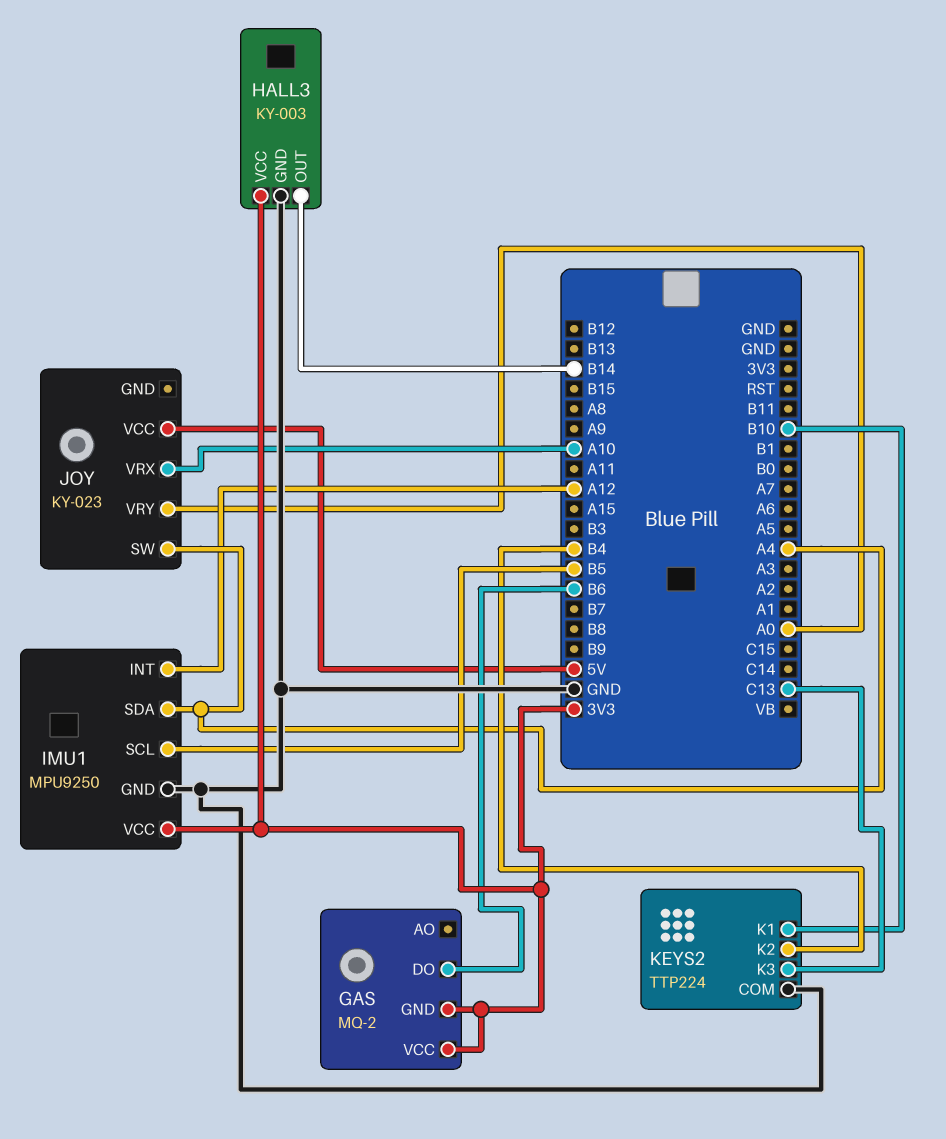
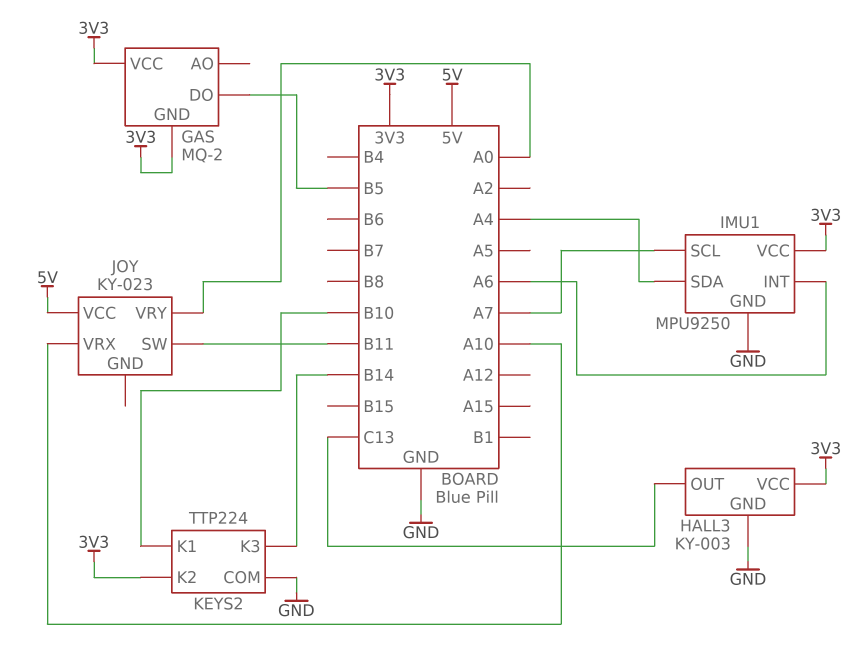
GAS pin DO: B6 -> B5
HALL3 pin OUT: B14 -> C13
IMU1 pin INT: A12 -> A6
IMU1 pin SCL: B5 -> A7
JOY pin SW: A4 -> B11
KEYS2 pin K2: B4 -> 3V3
KEYS2 pin K3: C13 -> B14

